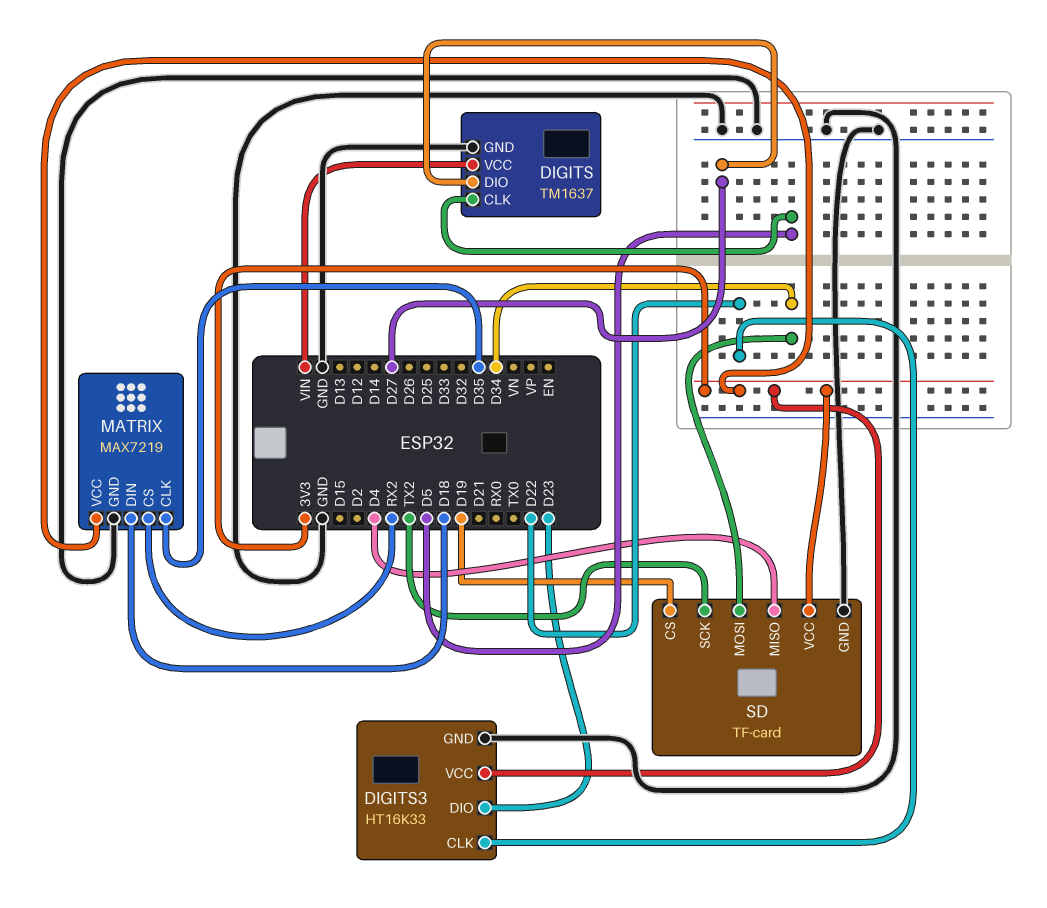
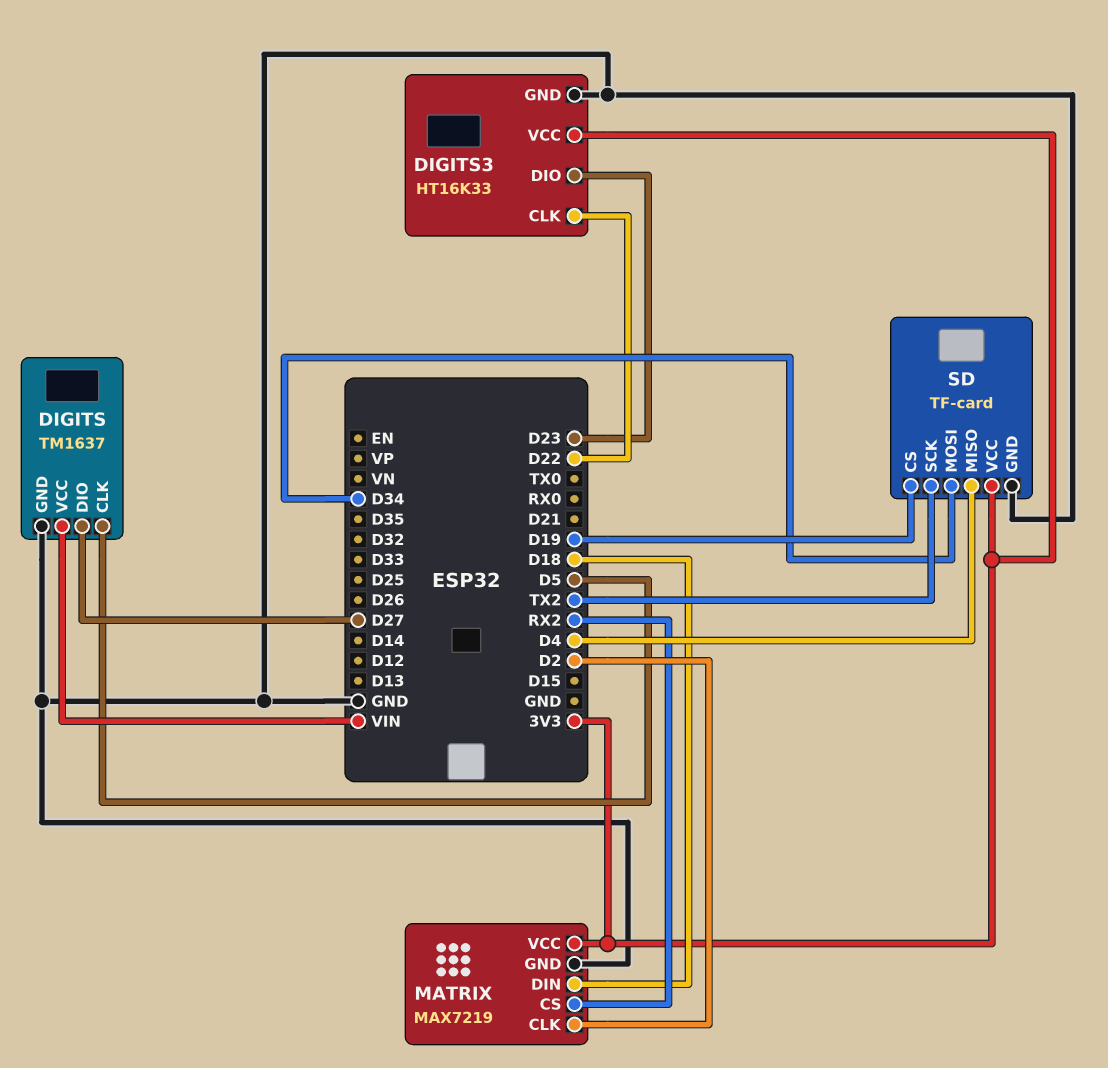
MATRIX pin CLK: D35 -> D2

